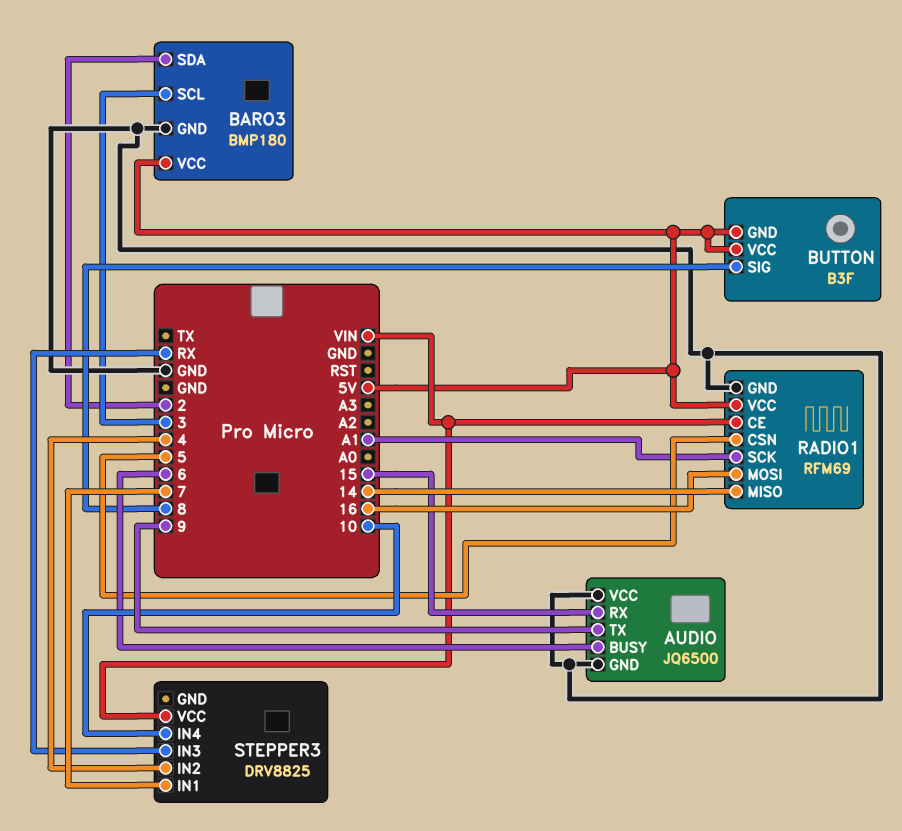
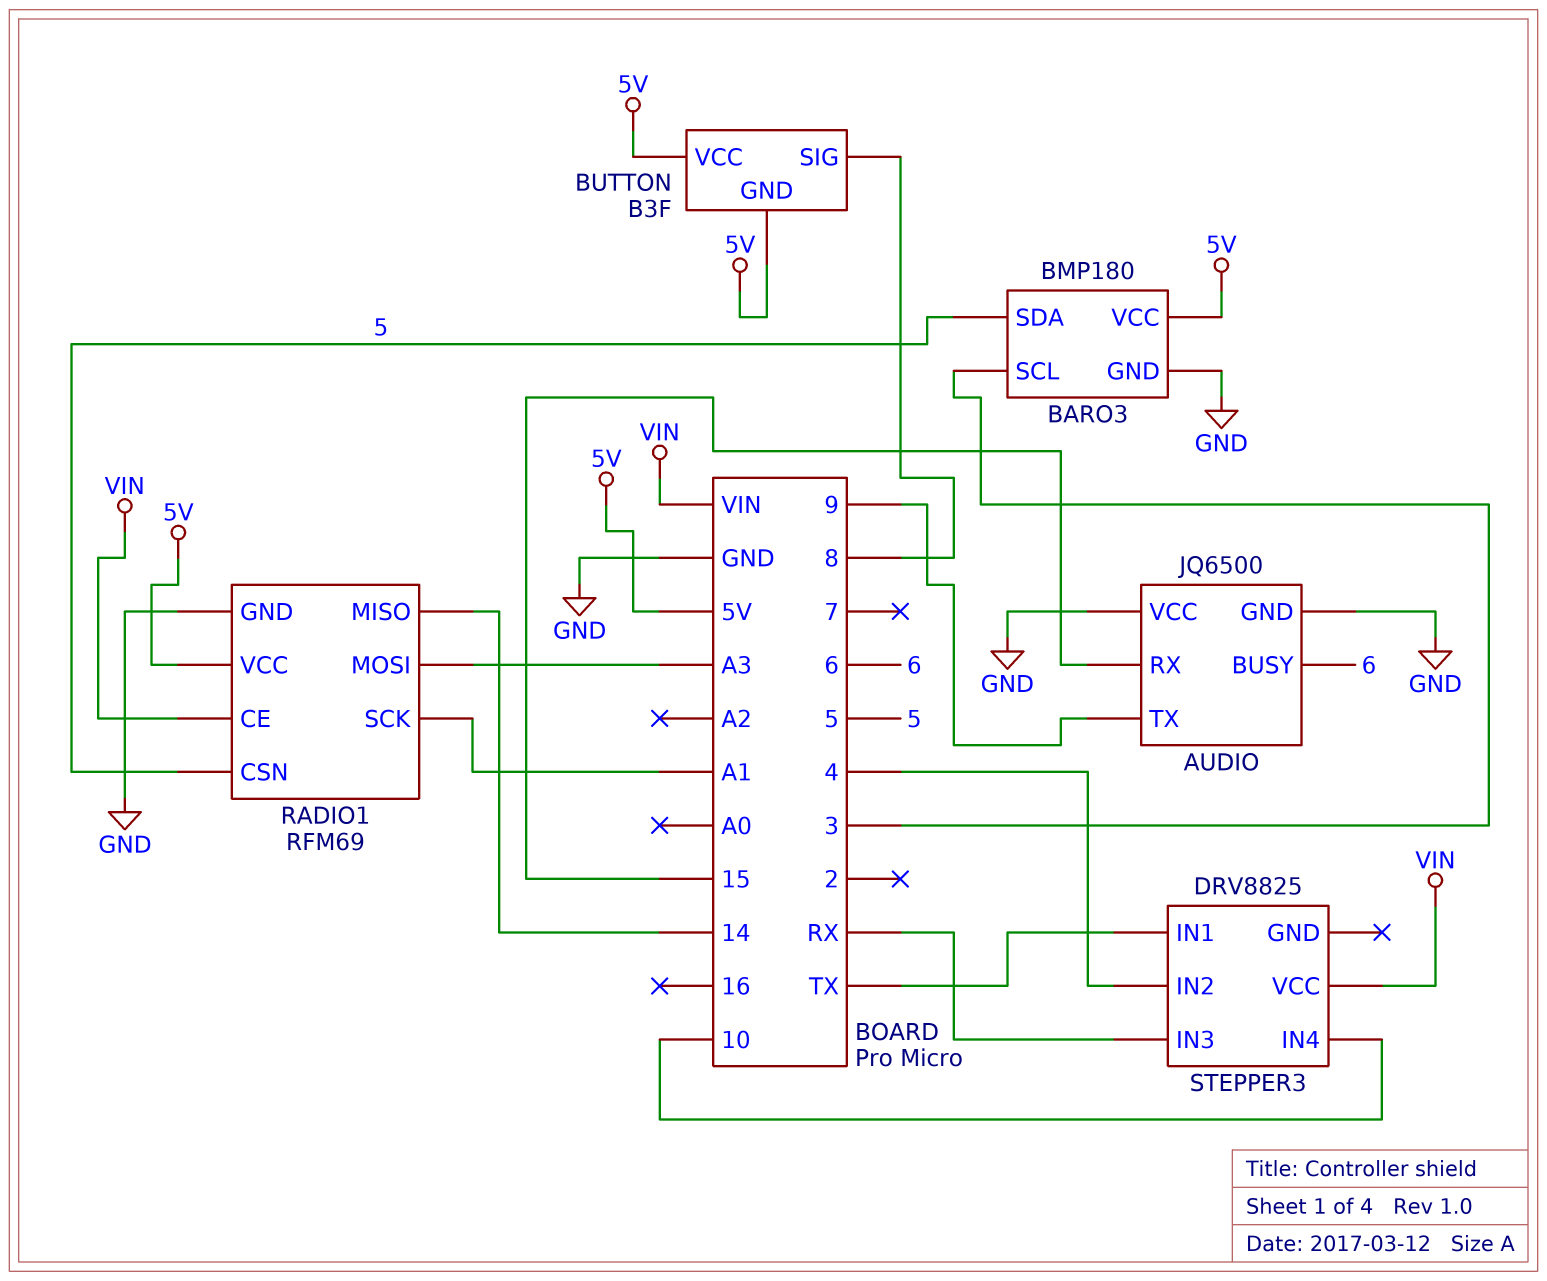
BARO3 pin SDA: 2 -> 5
RADIO1 pin MOSI: 16 -> A3
STEPPER3 pin IN1: 7 -> TX

